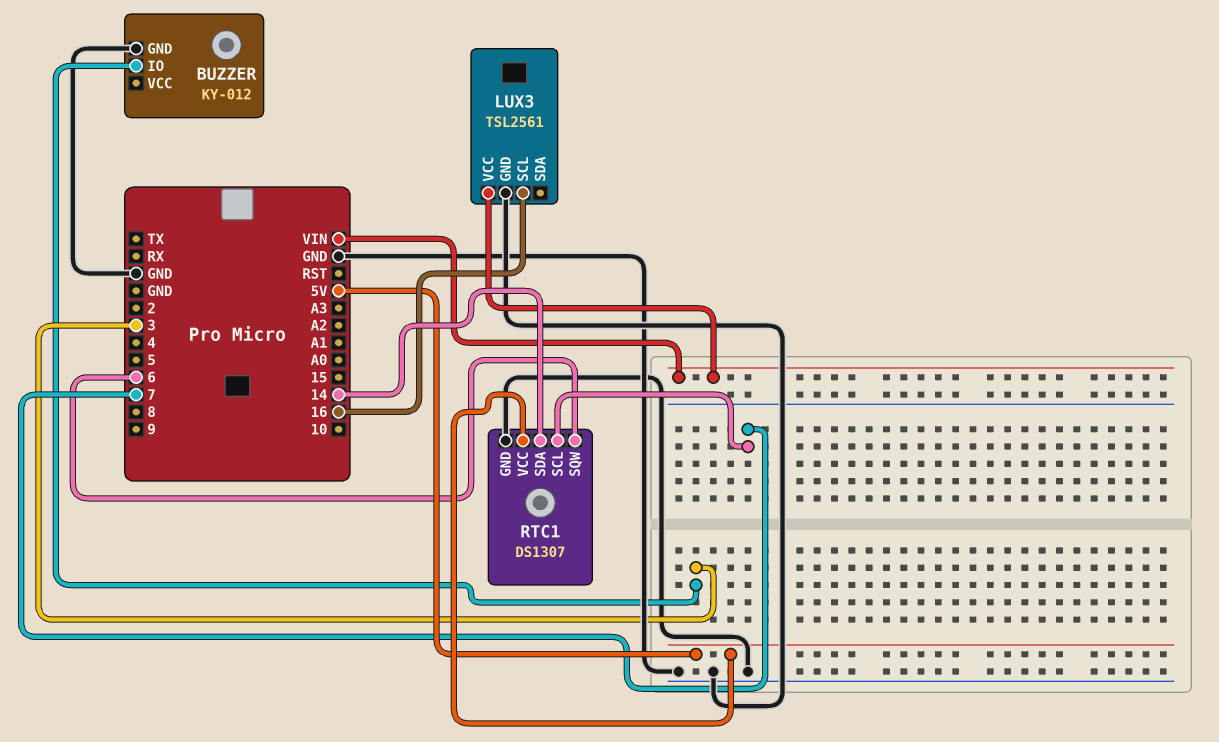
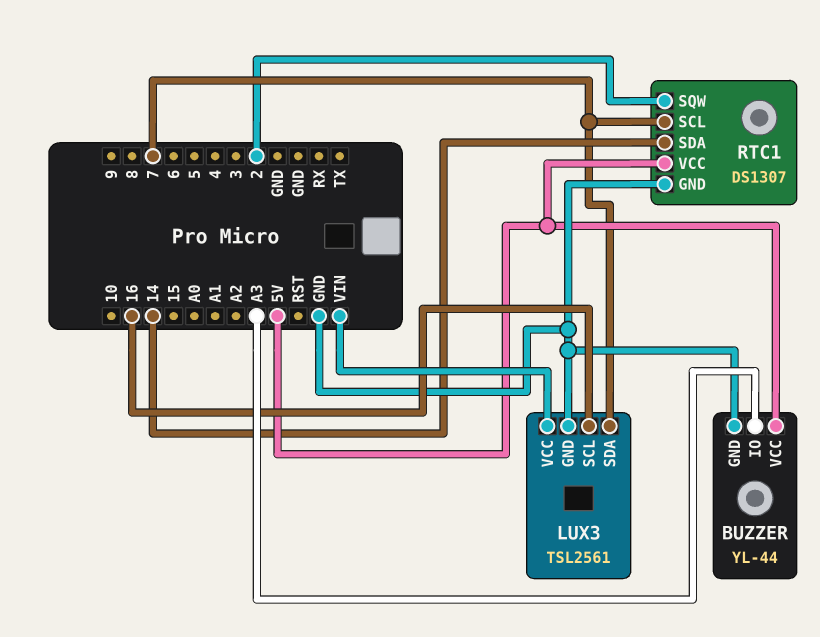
BUZZER: KY-012 -> YL-44
BUZZER pin IO: 3 -> A3
BUZZER pin VCC: none -> 5V
LUX3 pin SDA: none -> 7
RTC1 pin SQW: 6 -> 2

